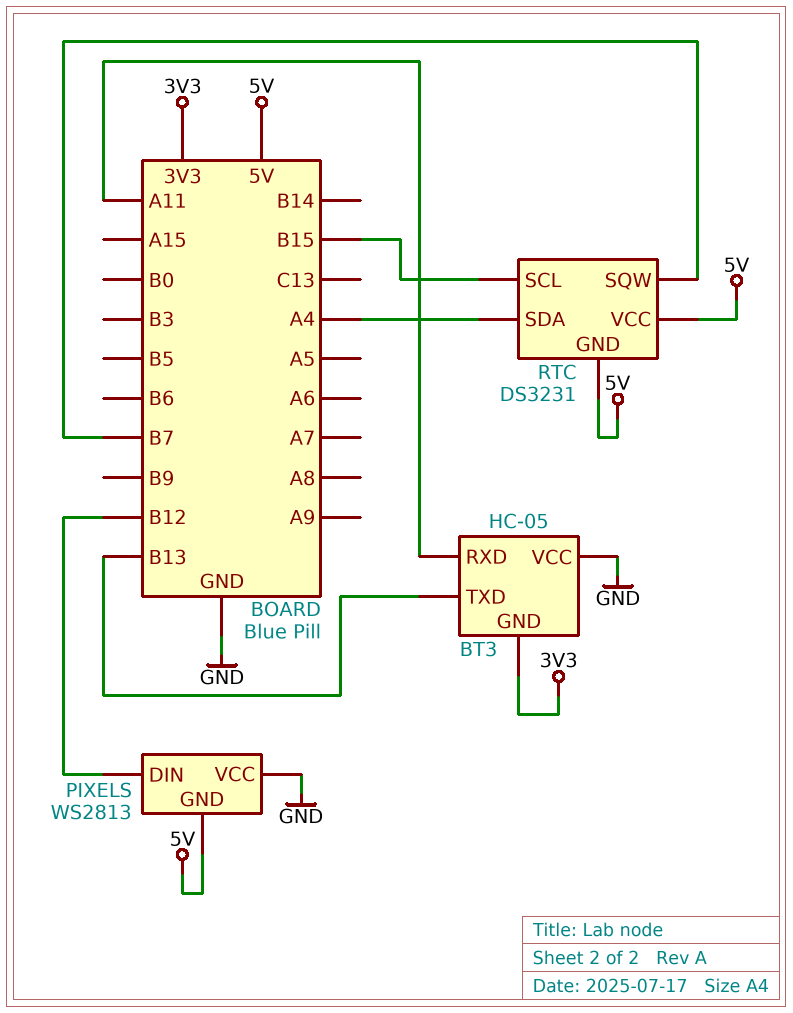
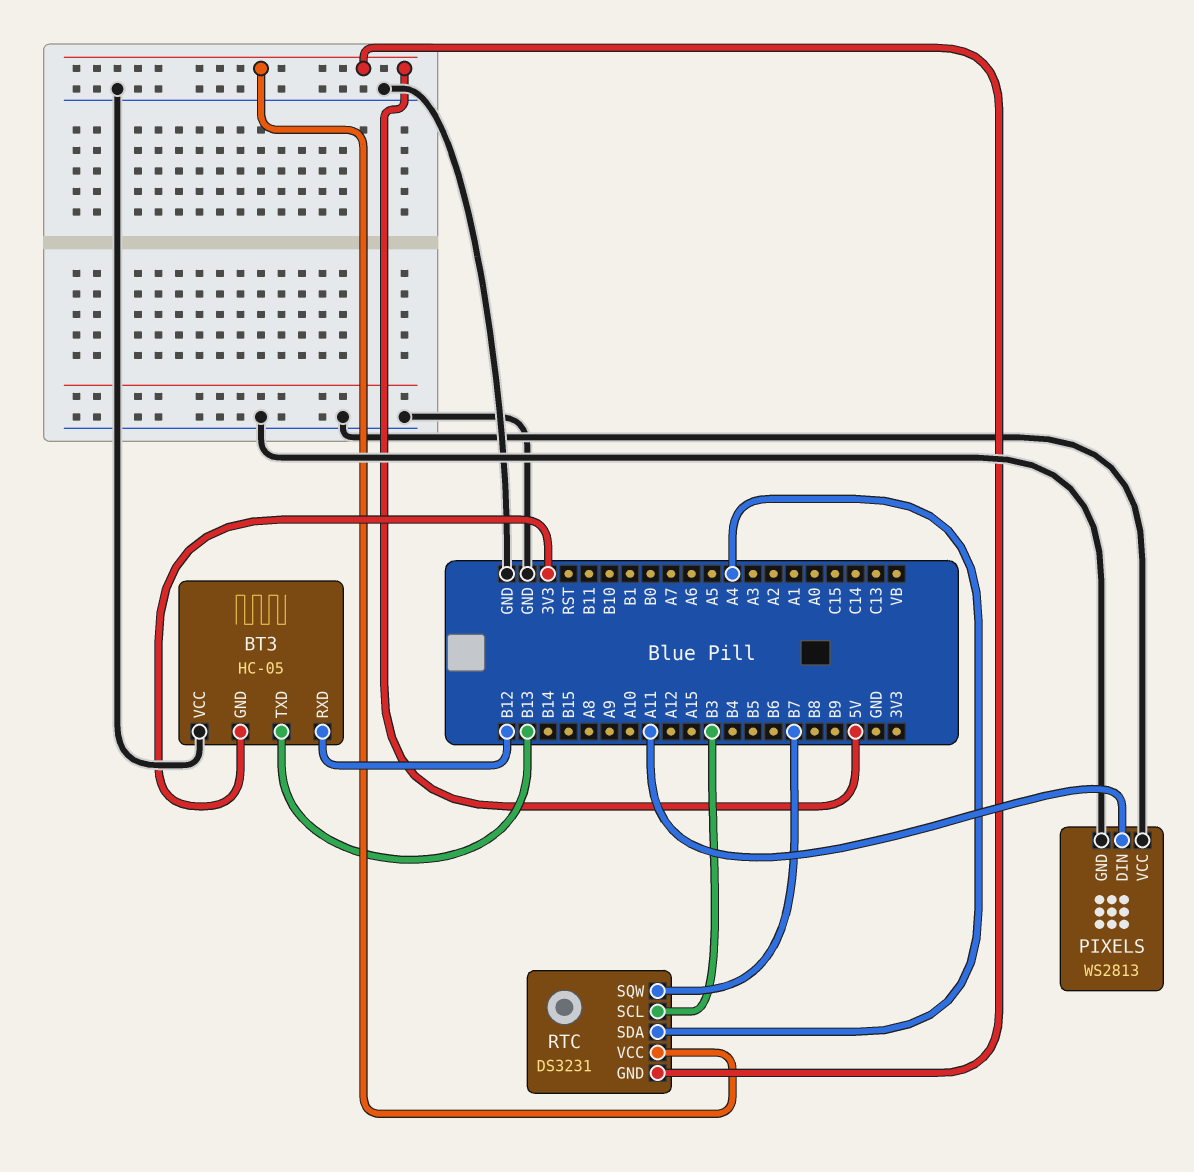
BT3 pin RXD: A11 -> B12
PIXELS pin DIN: B12 -> A11
PIXELS pin GND: 5V -> GND
RTC pin SCL: B15 -> B3

